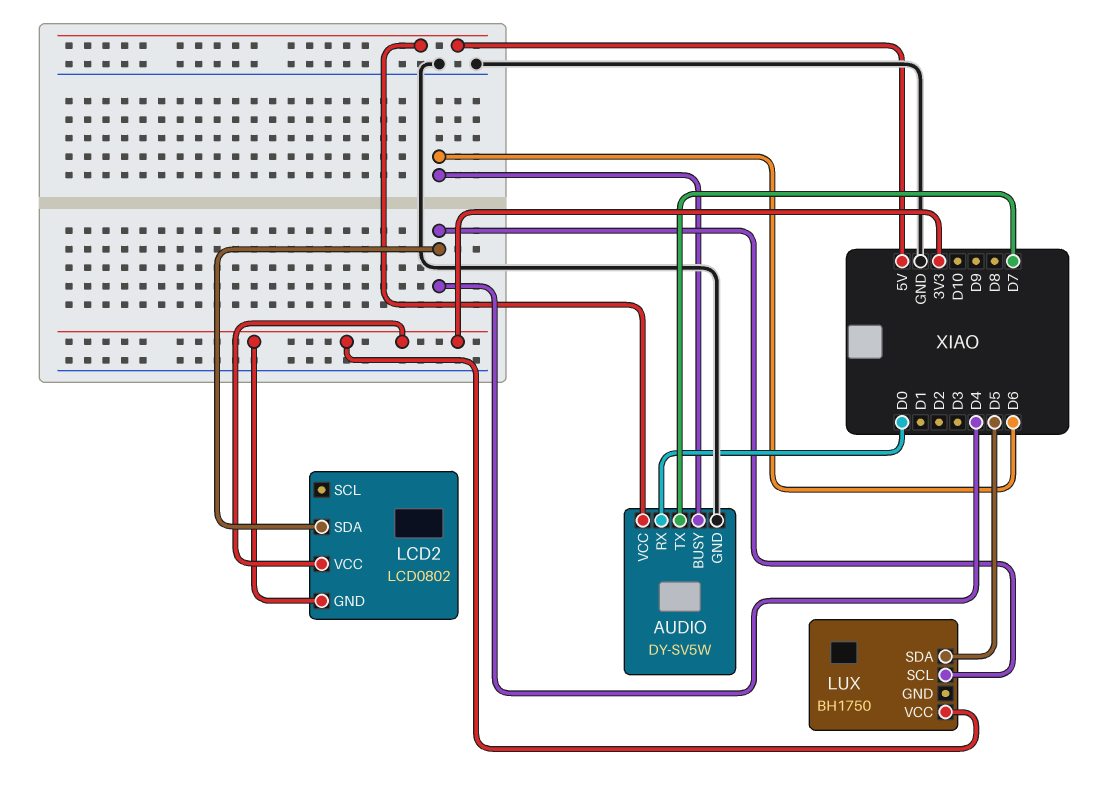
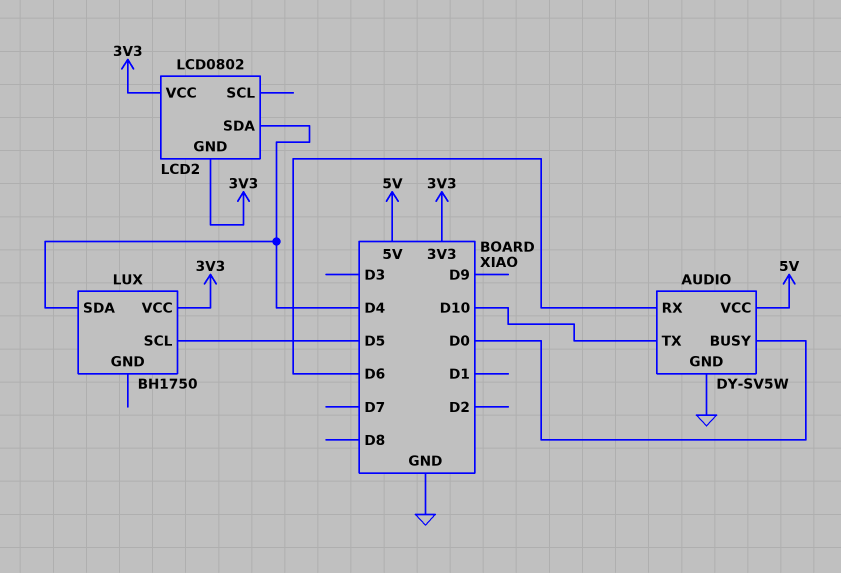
AUDIO pin BUSY: D6 -> D0
AUDIO pin RX: D0 -> D6
AUDIO pin TX: D7 -> D10
LUX pin SCL: D4 -> D5
LUX pin SDA: D5 -> D4

